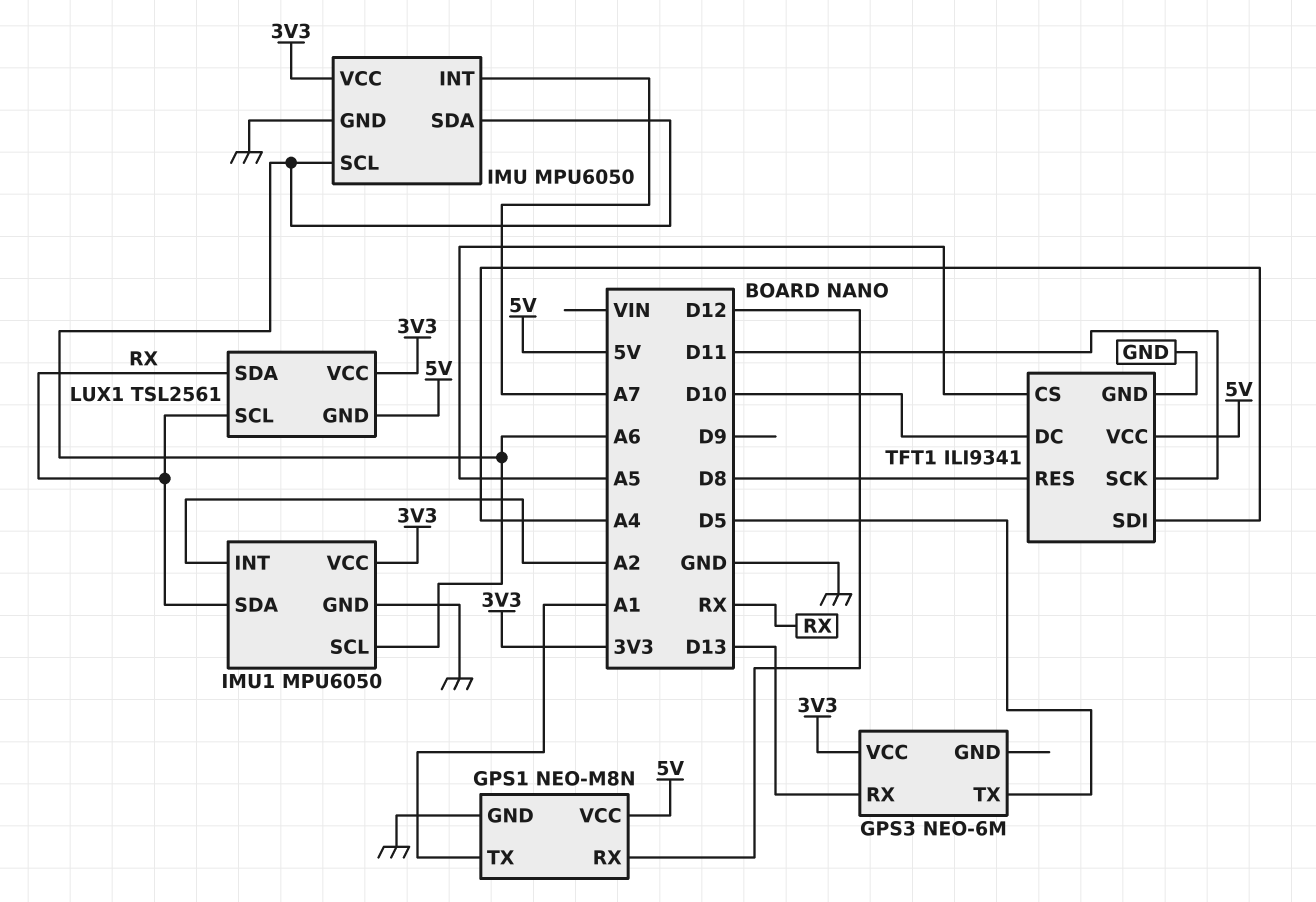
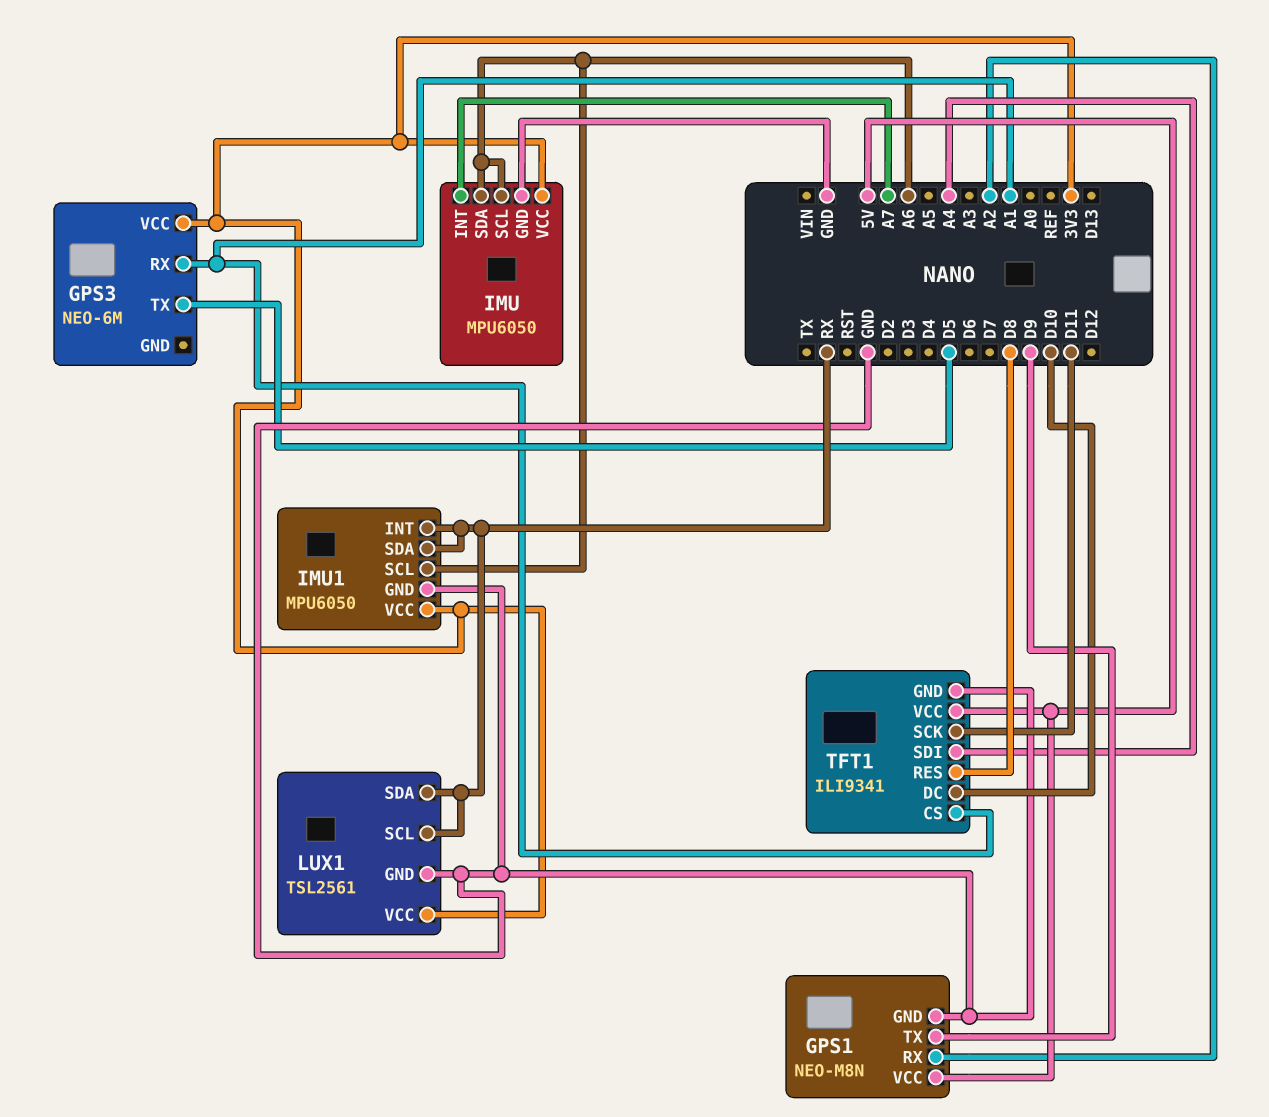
GPS1 pin RX: D12 -> A2
GPS1 pin TX: A1 -> D9
GPS3 pin RX: D13 -> A1
IMU1 pin INT: A2 -> RX
LUX1 pin GND: 5V -> GND
TFT1 pin CS: A5 -> A1

